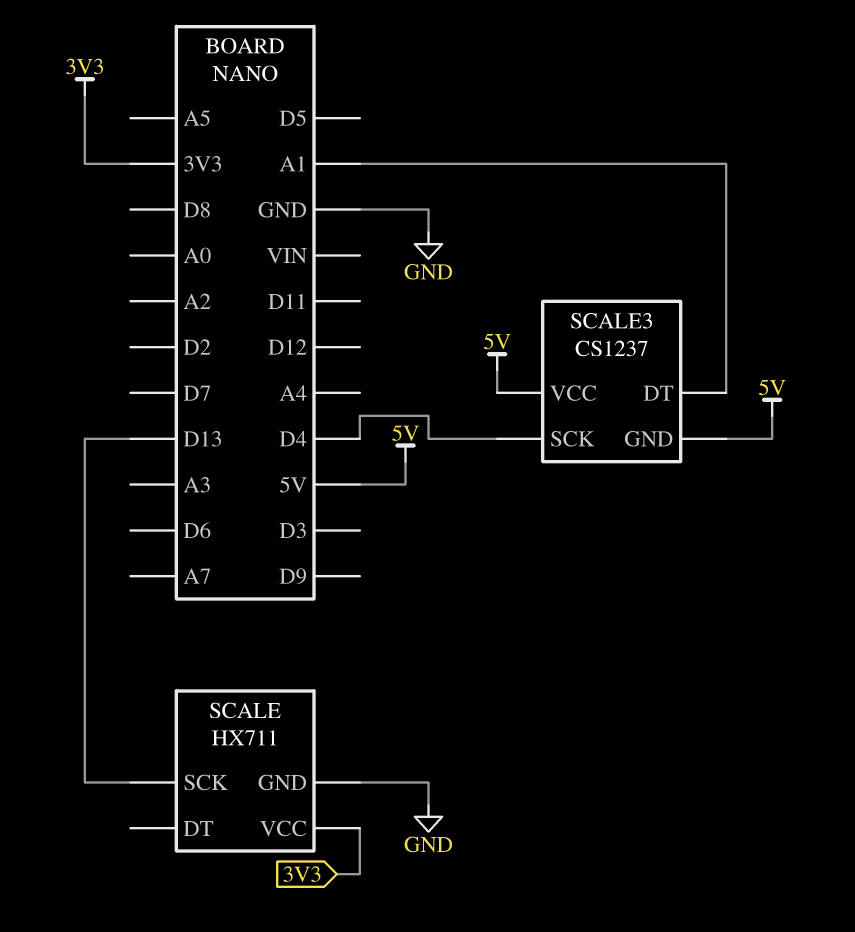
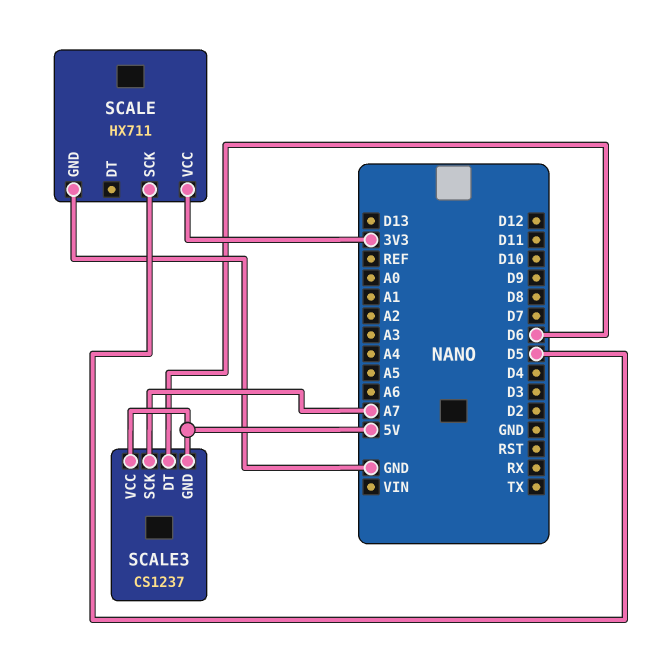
SCALE pin SCK: D13 -> D5
SCALE3 pin DT: A1 -> D6
SCALE3 pin SCK: D4 -> A7

